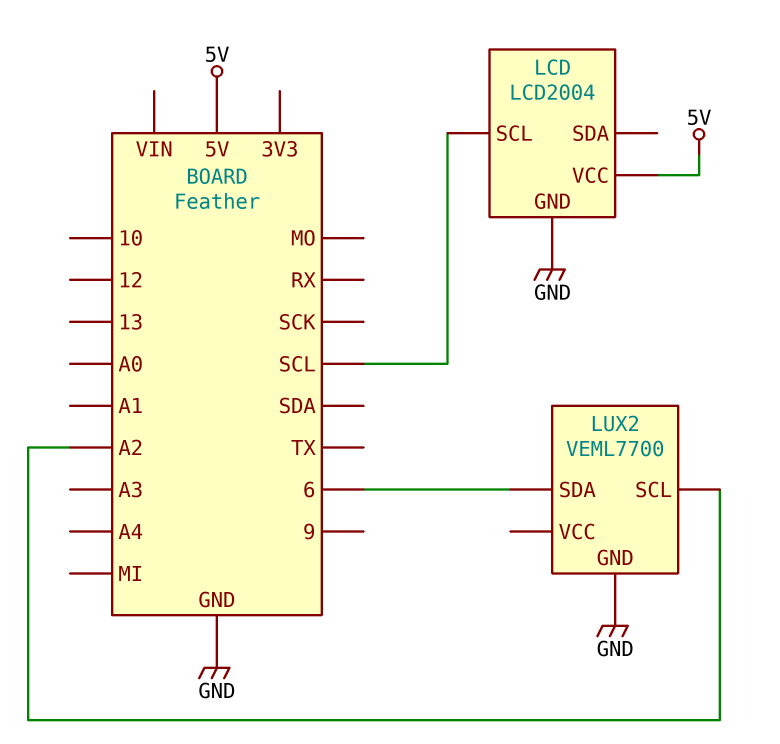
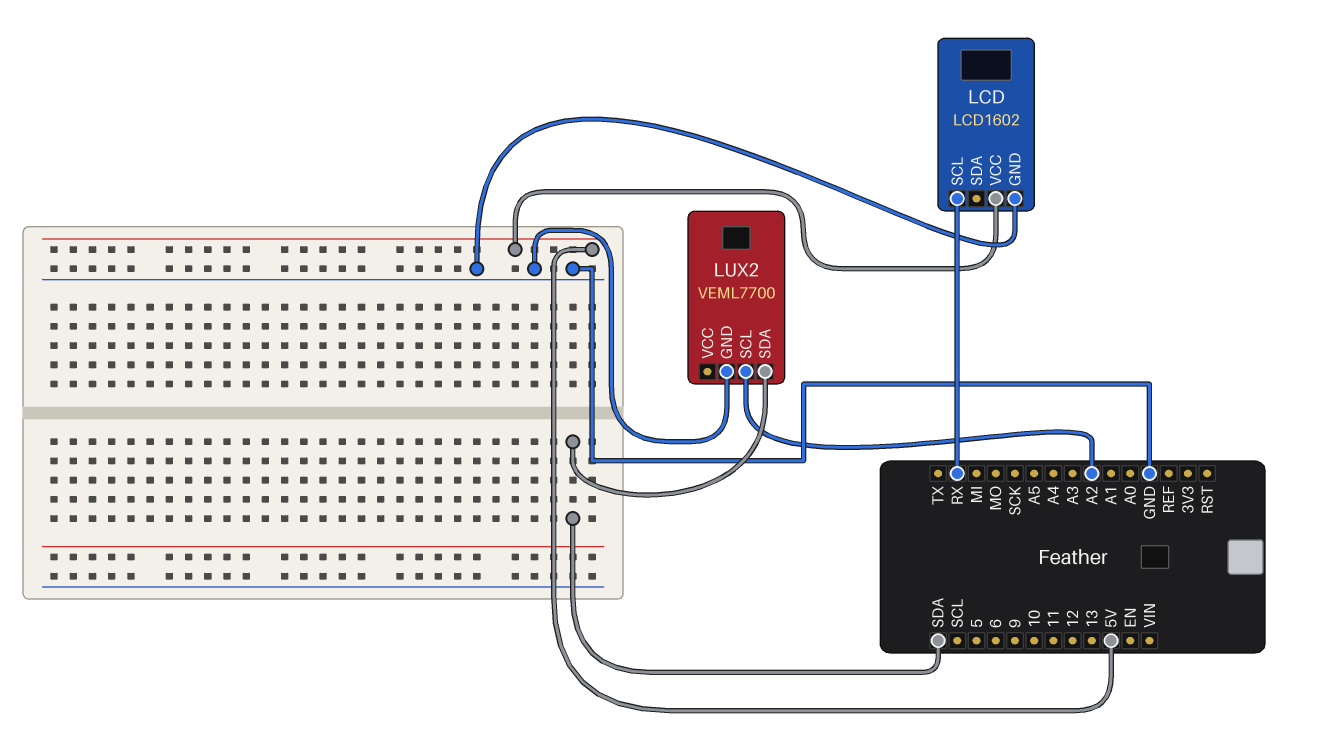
LCD: LCD2004 -> LCD1602
LCD pin SCL: SCL -> RX
LUX2 pin SDA: 6 -> SDA

